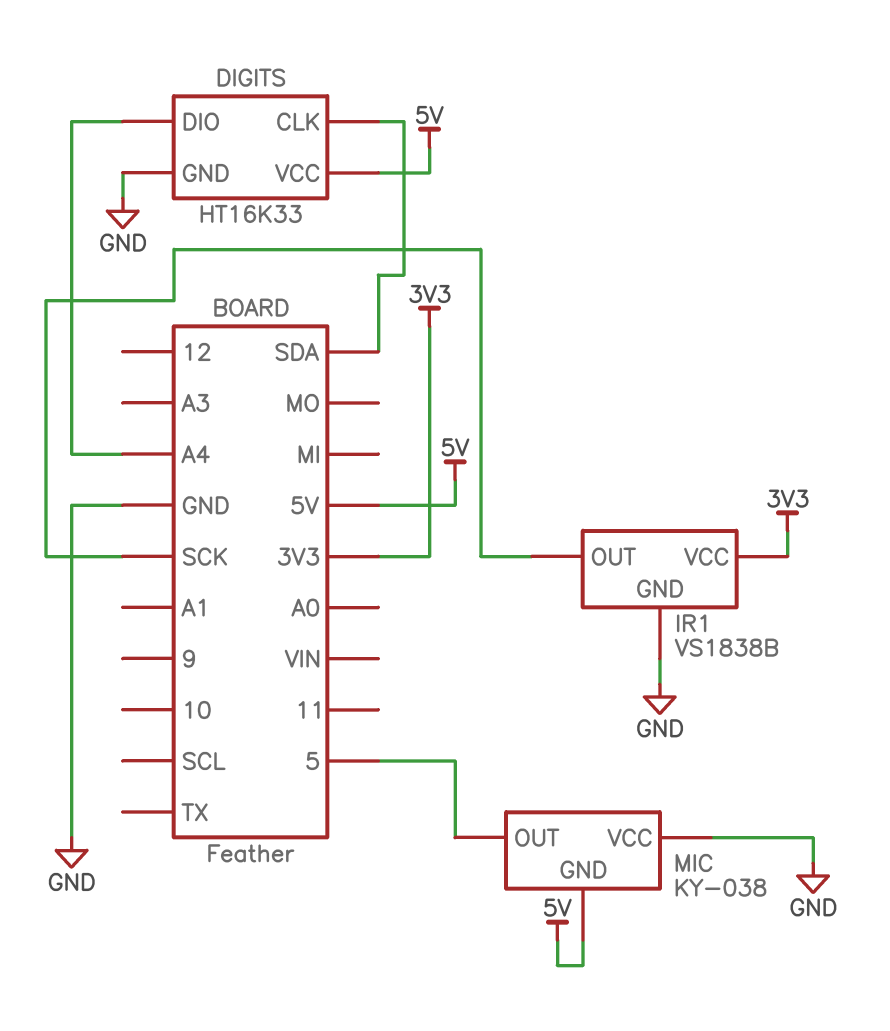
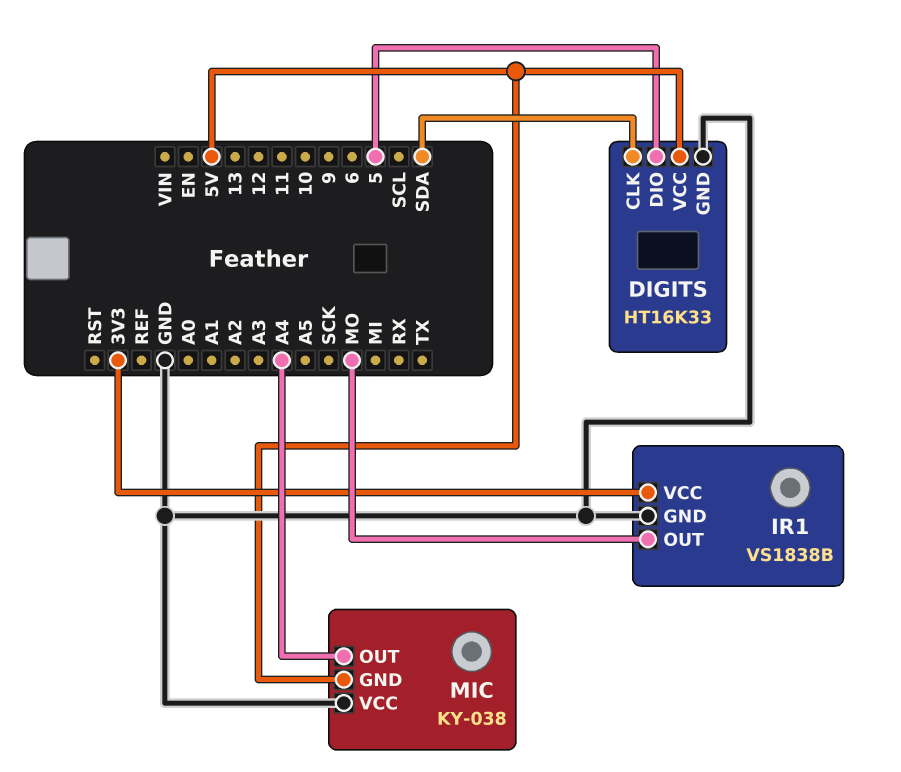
DIGITS pin DIO: A4 -> 5
IR1 pin OUT: SCK -> MO
MIC pin OUT: 5 -> A4

